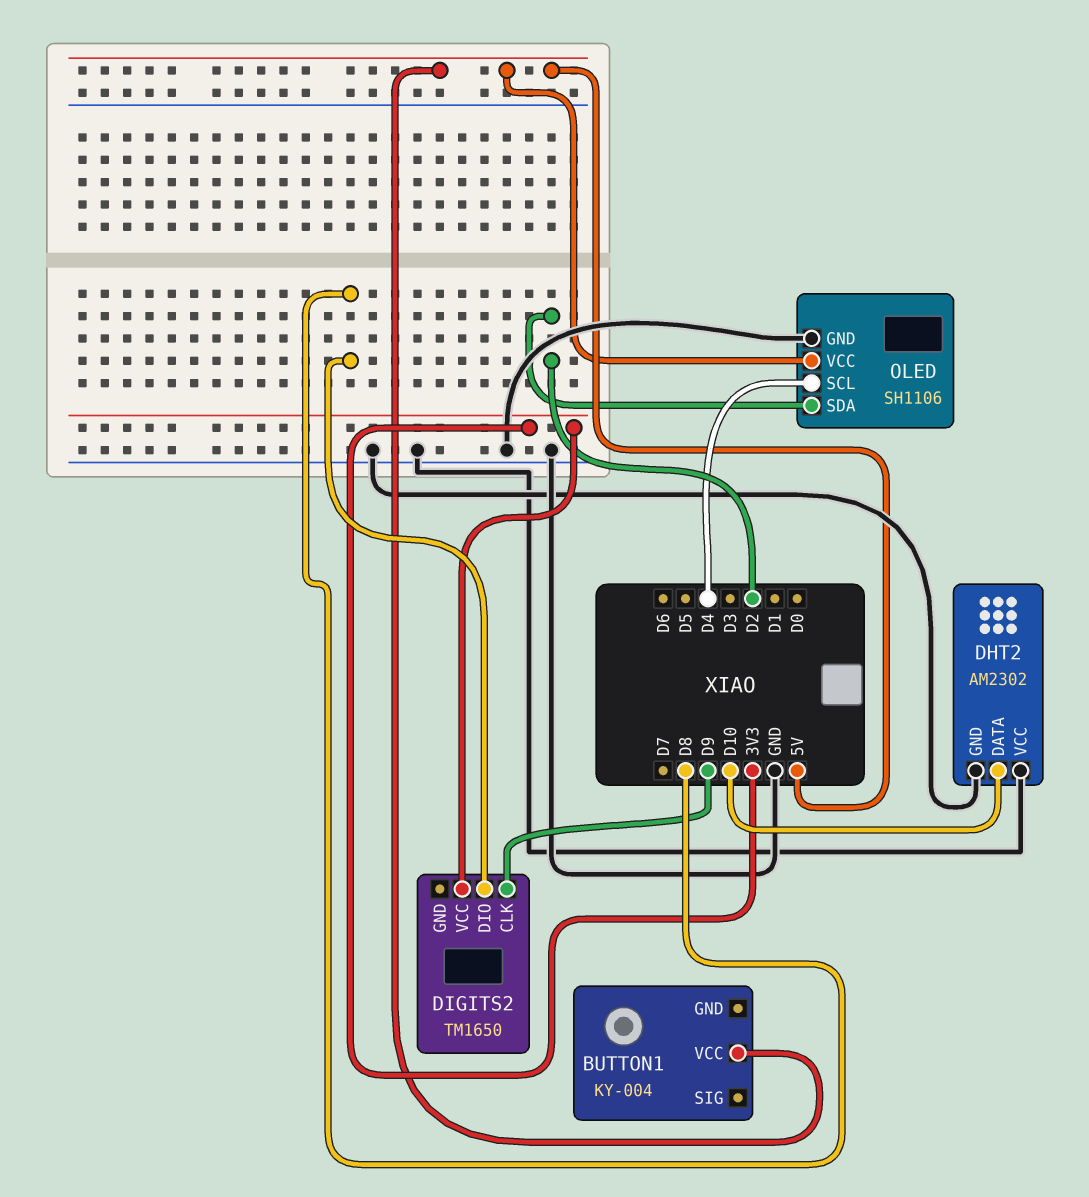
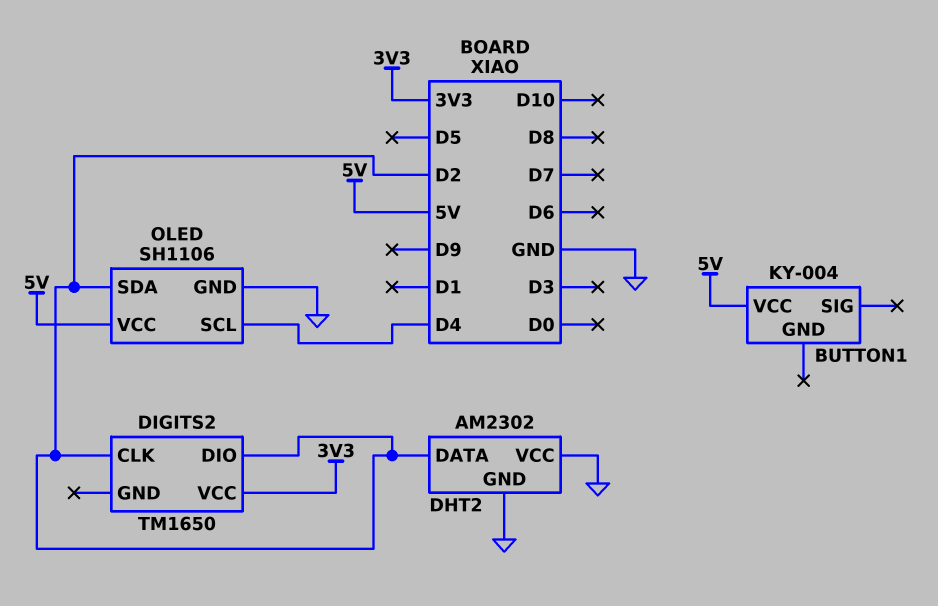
DHT2 pin DATA: D10 -> D2
DIGITS2 pin CLK: D9 -> D2
DIGITS2 pin DIO: D8 -> D2

